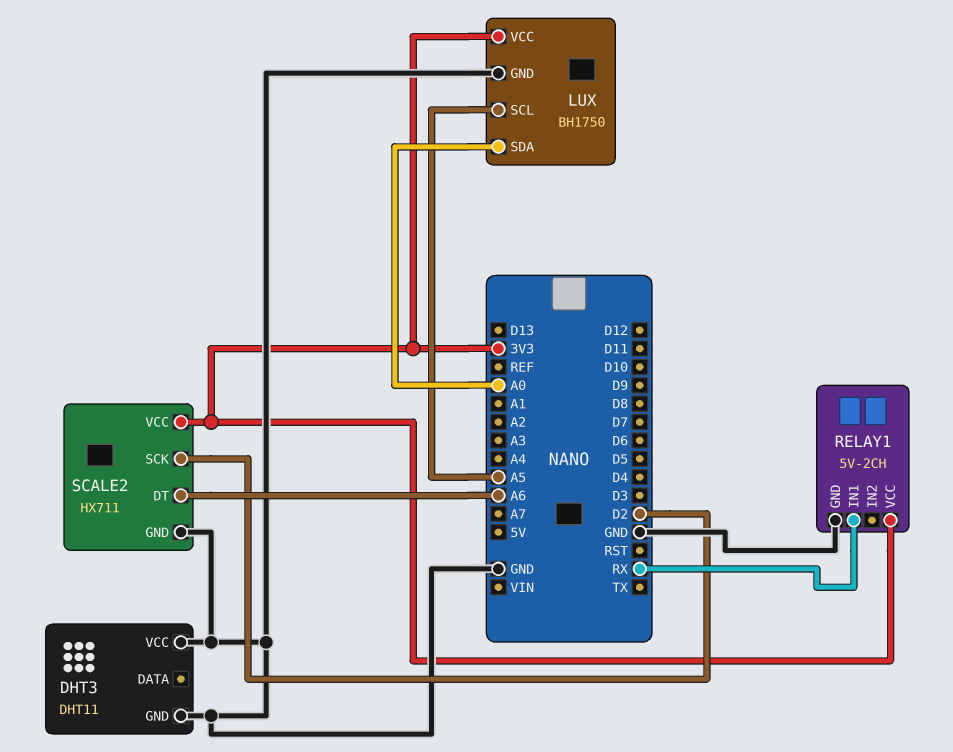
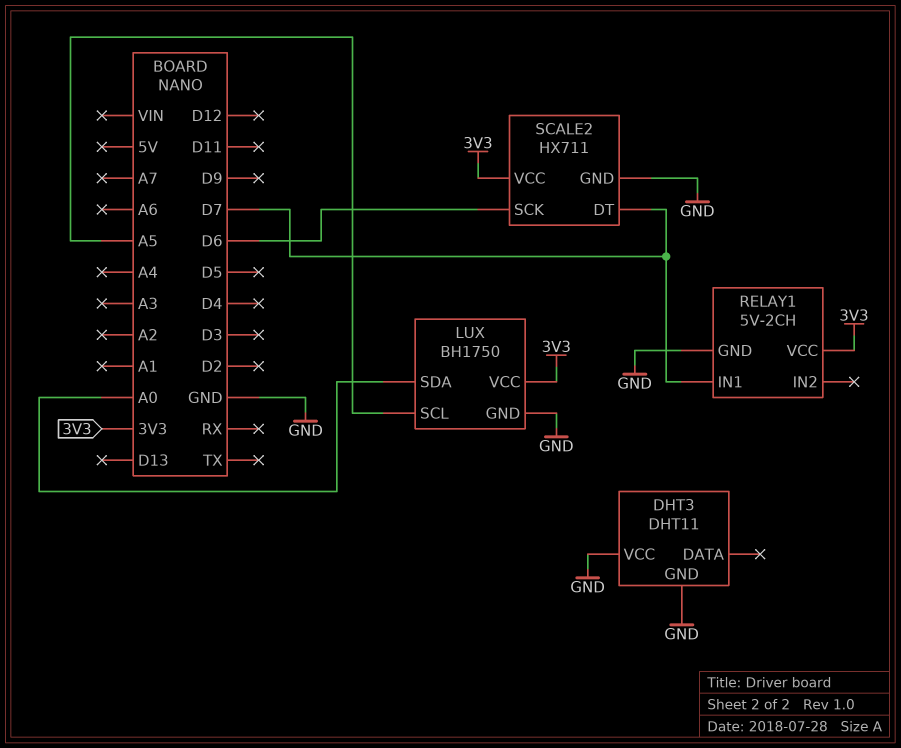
RELAY1 pin IN1: RX -> D7
SCALE2 pin DT: A6 -> D7
SCALE2 pin SCK: D2 -> D6

